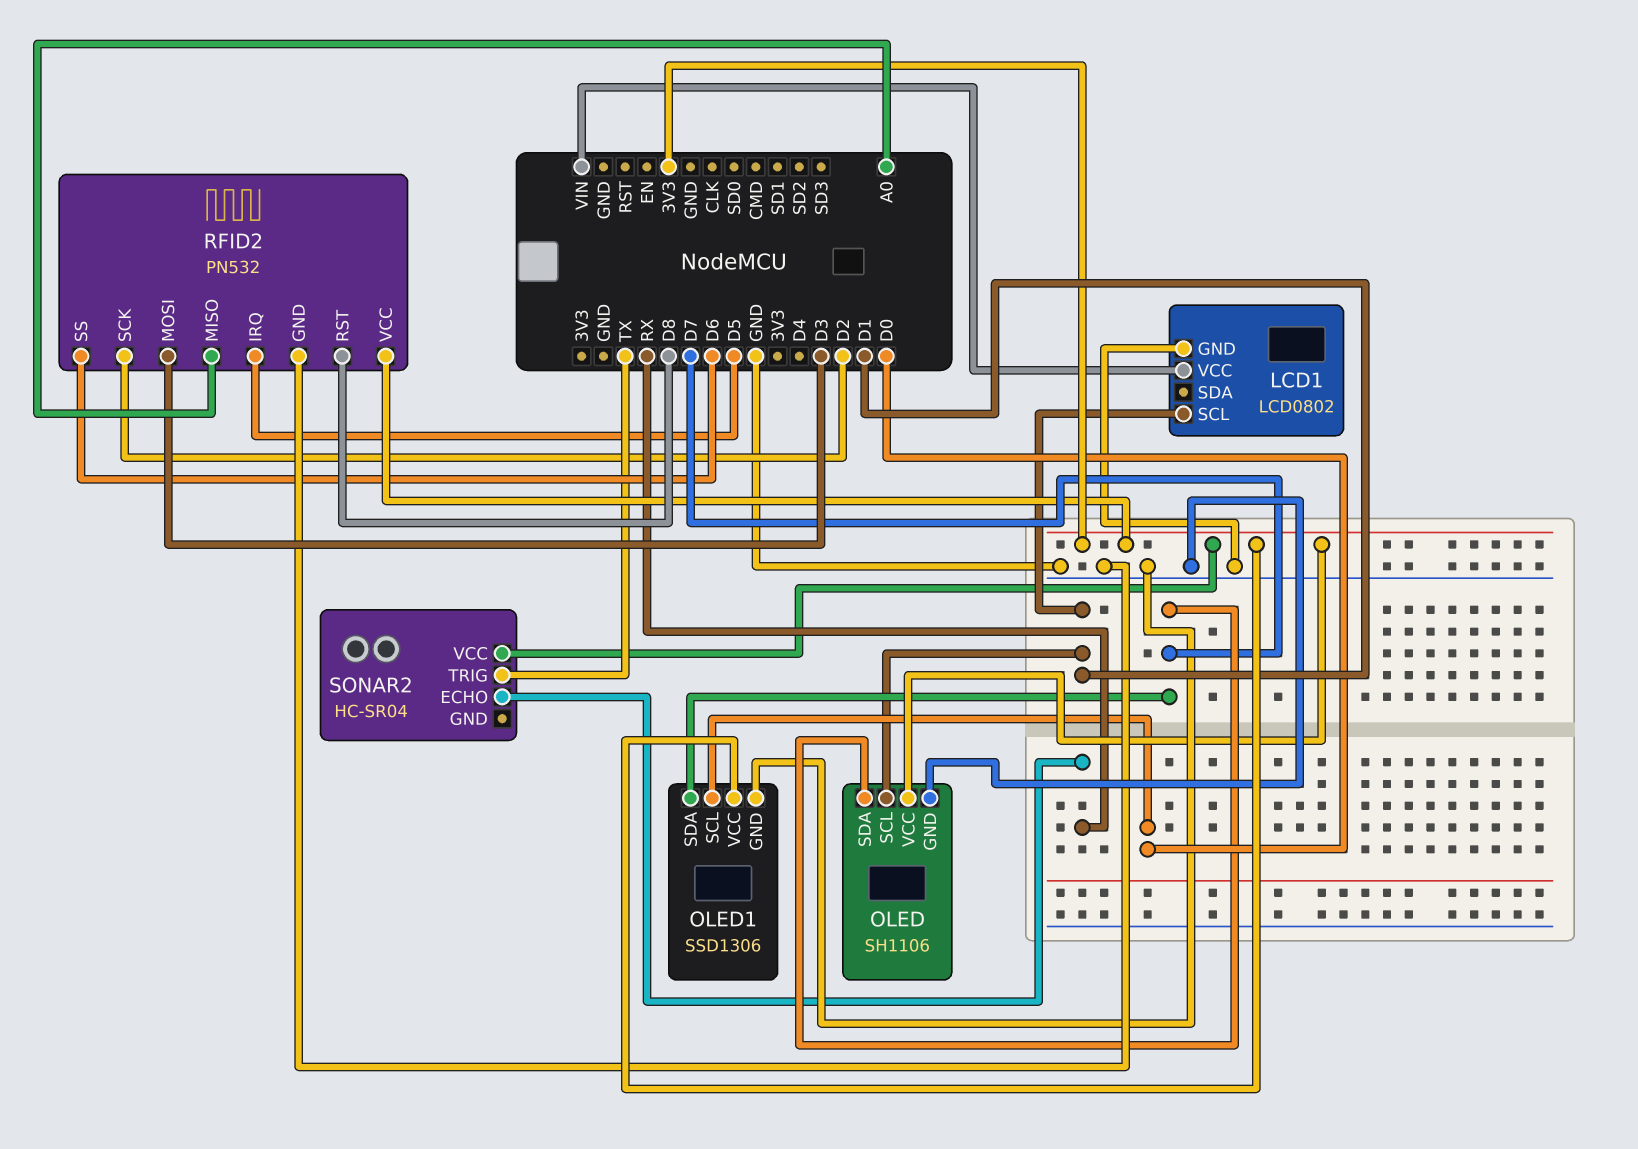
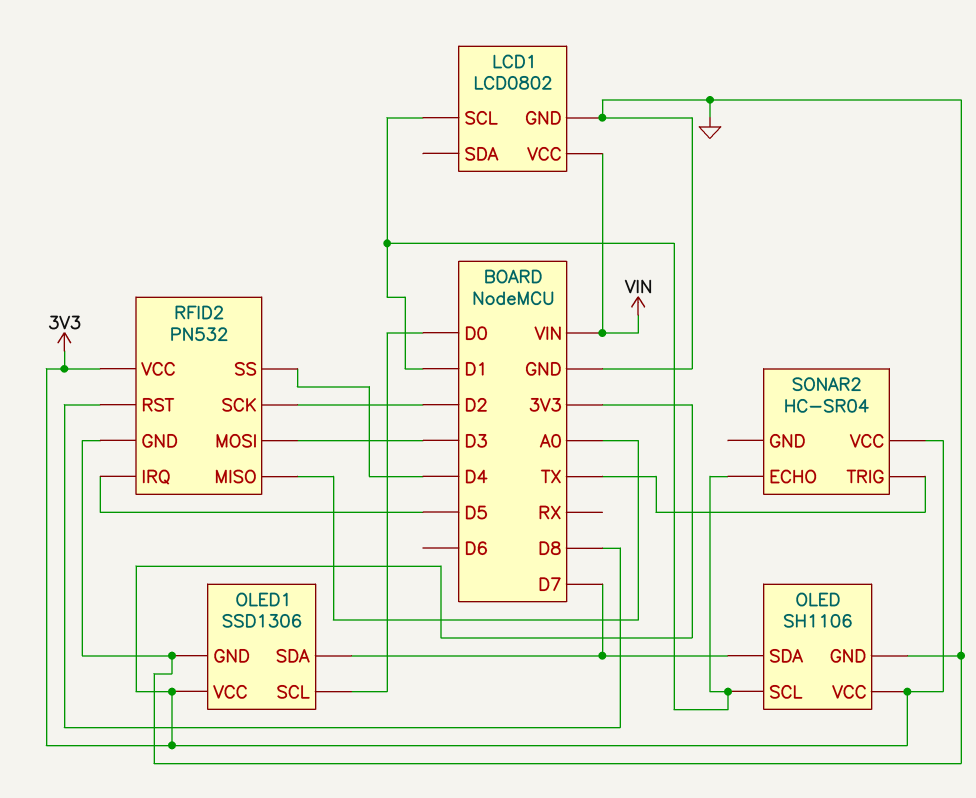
RFID2 pin SS: D6 -> D4
SONAR2 pin ECHO: RX -> D1

